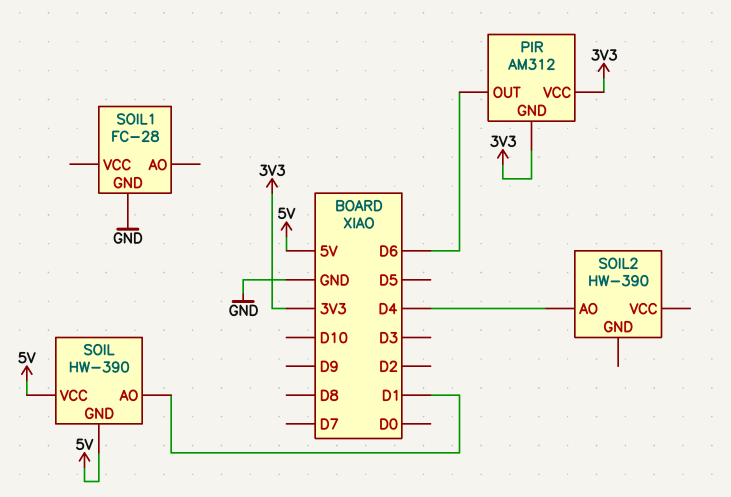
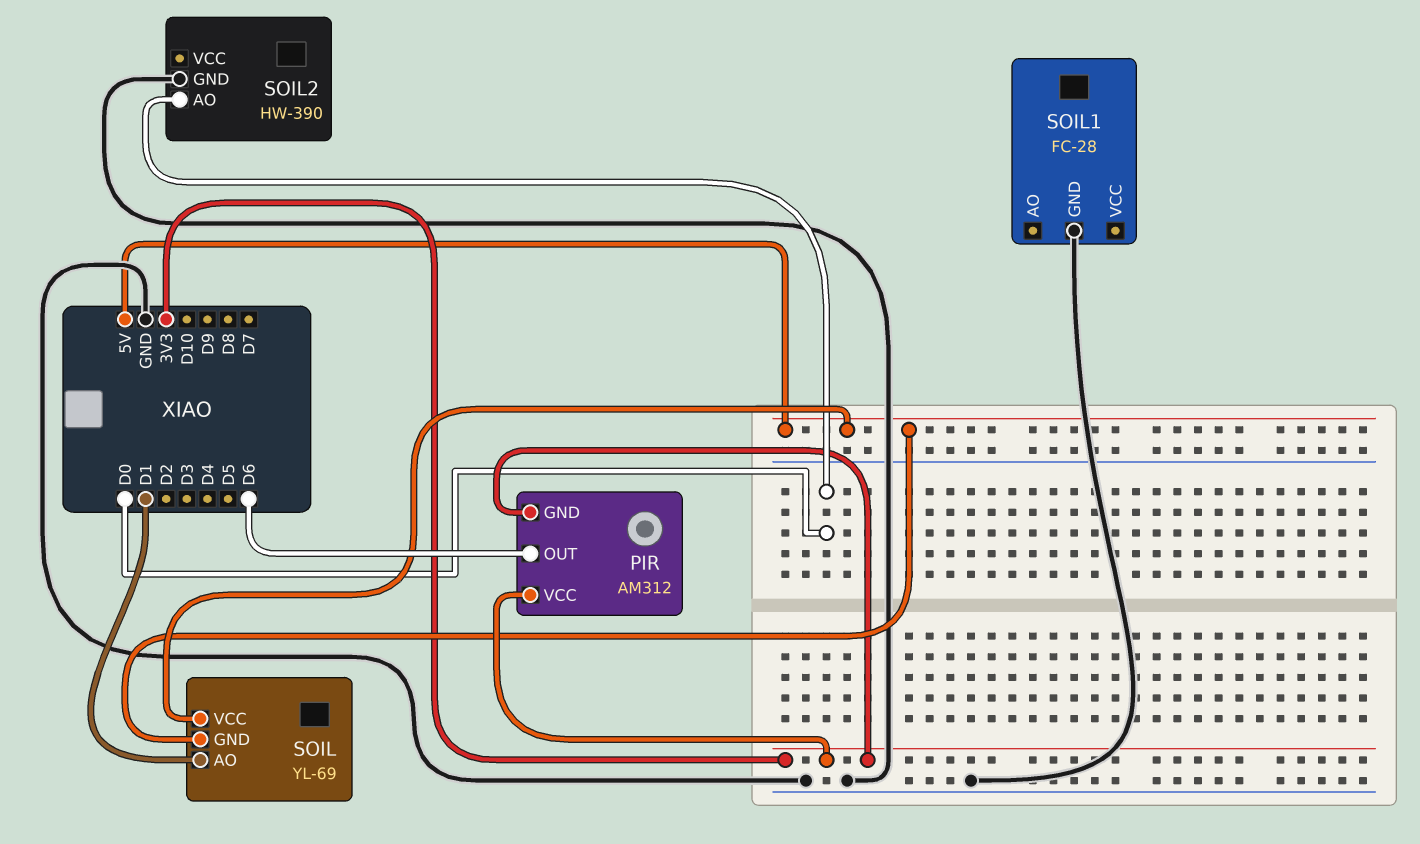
SOIL: HW-390 -> YL-69
SOIL2 pin AO: D4 -> D0
SOIL2 pin GND: none -> GND

